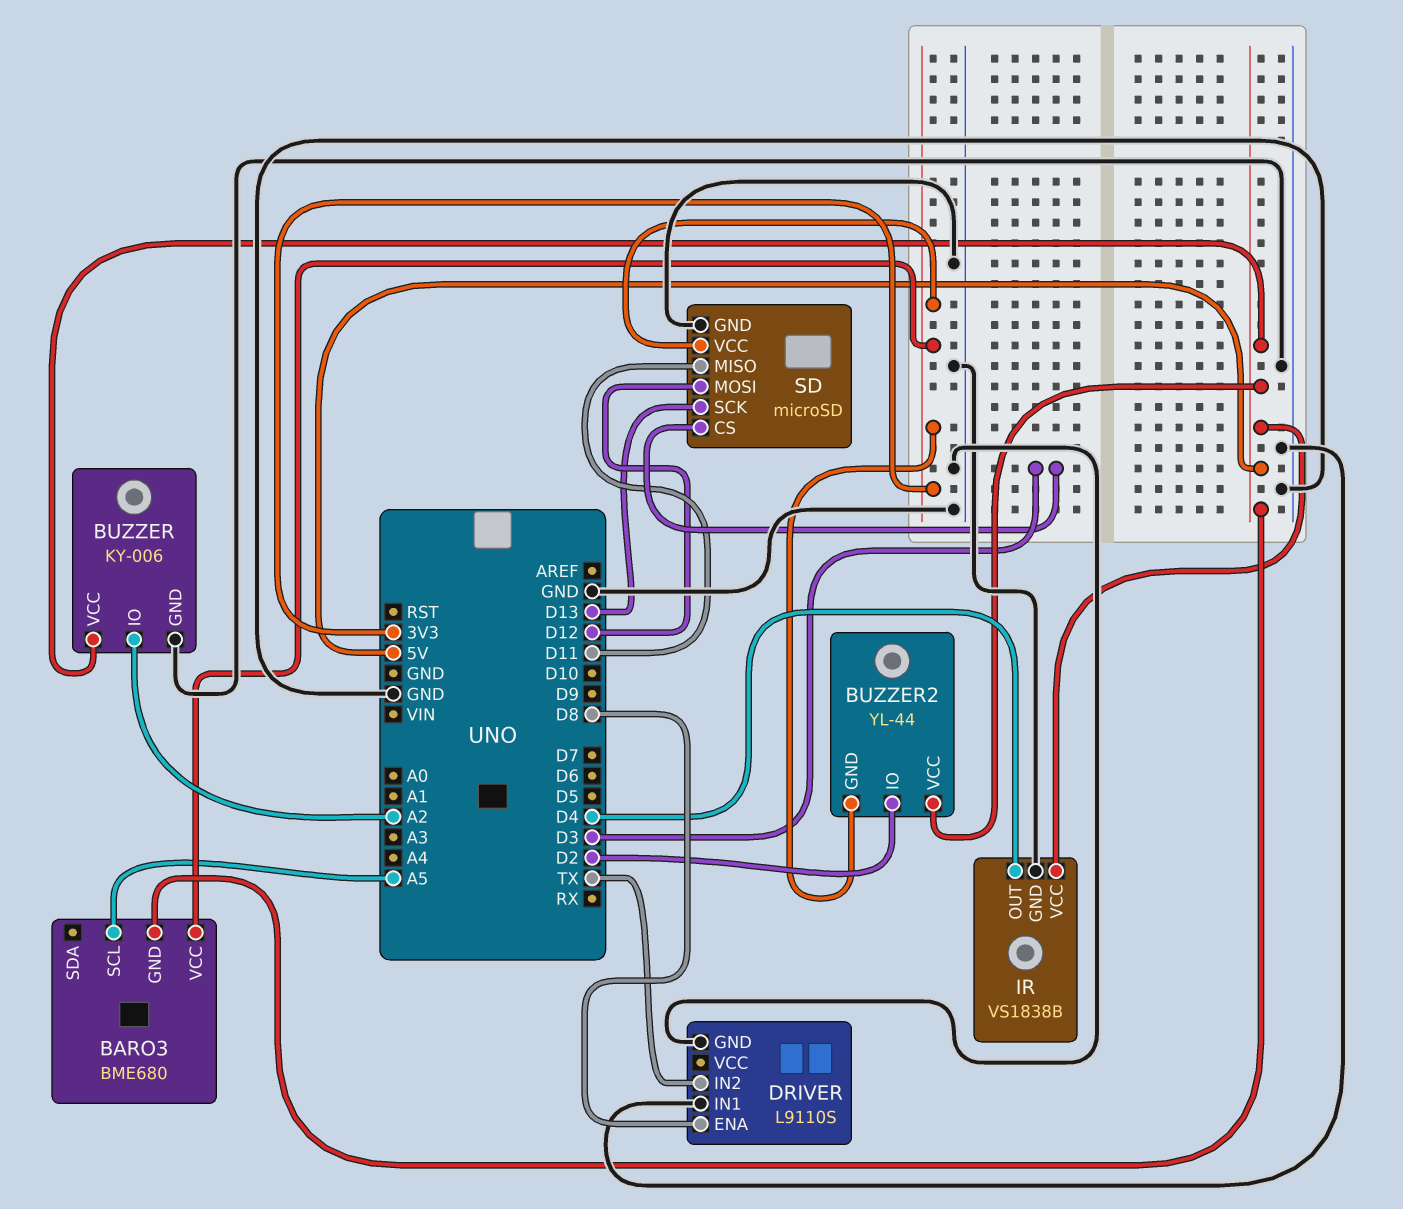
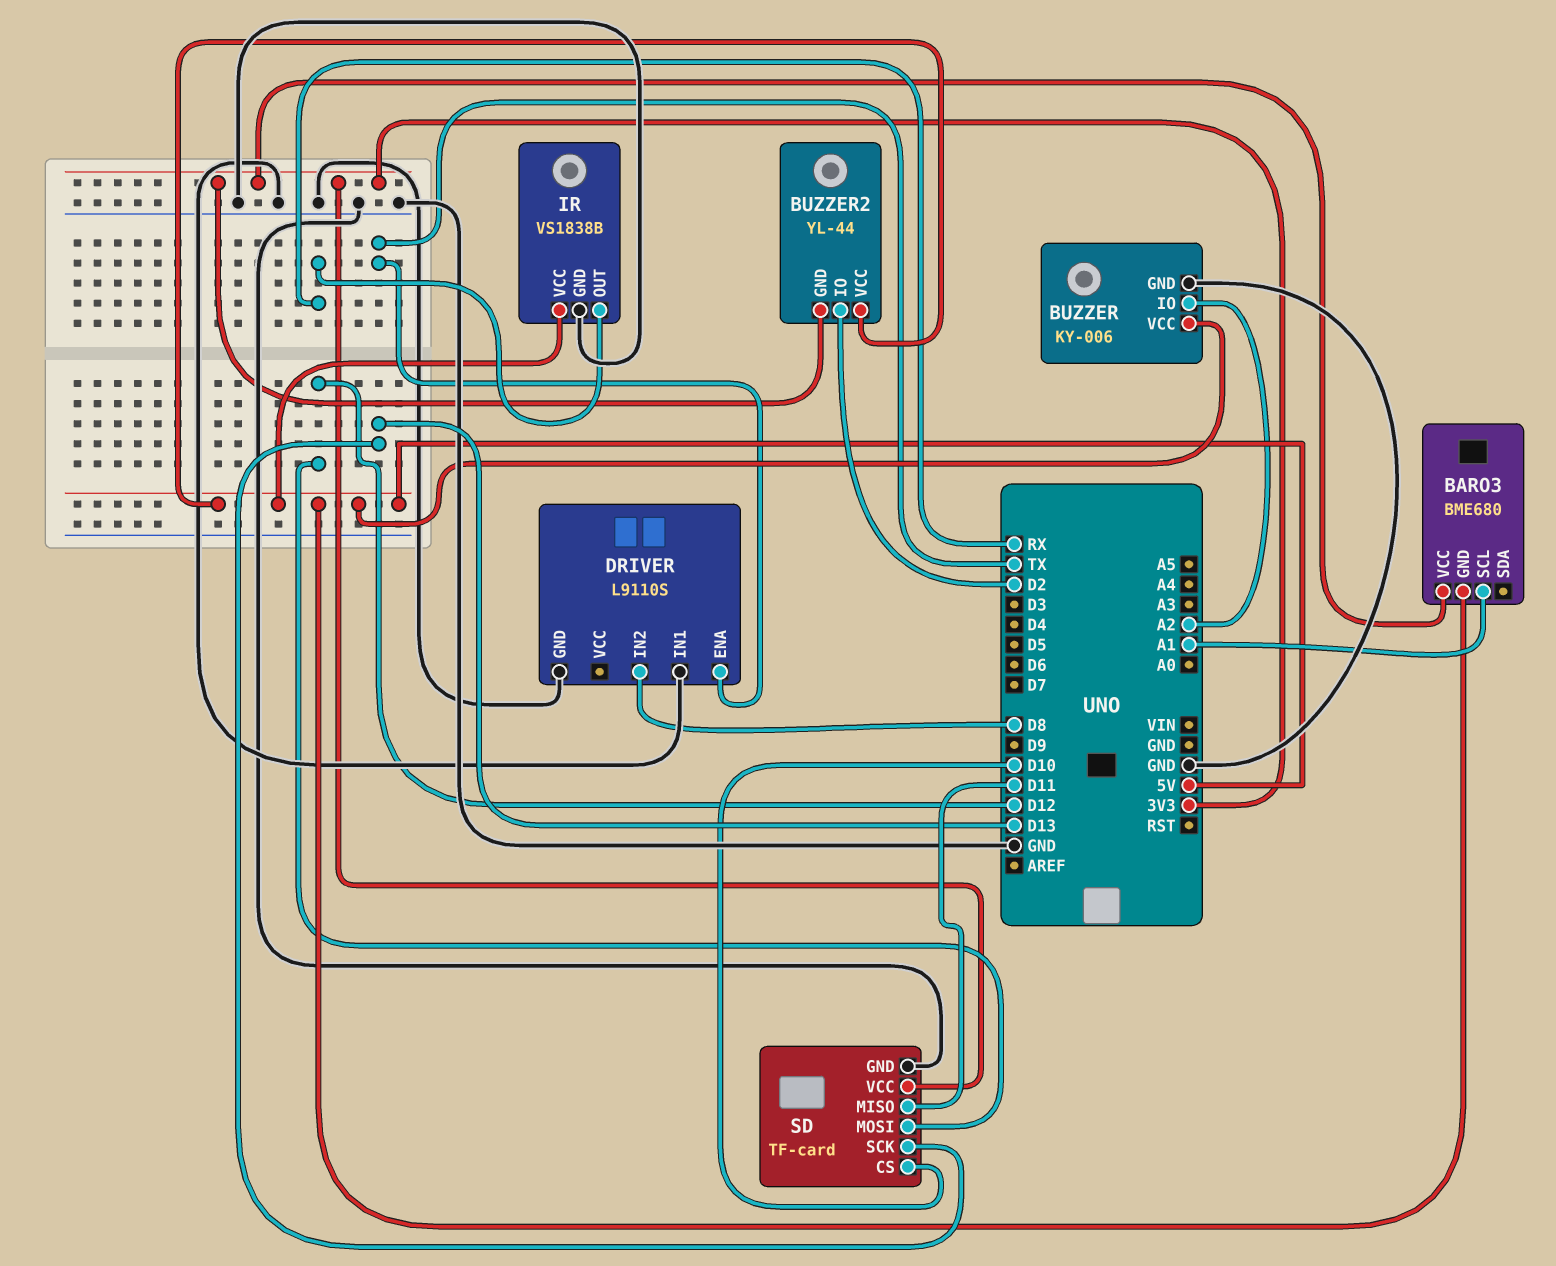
BARO3 pin SCL: A5 -> A1
DRIVER pin ENA: D8 -> TX
DRIVER pin IN2: TX -> D8
IR pin OUT: D4 -> RX
SD: microSD -> TF-card
SD pin CS: D3 -> D10

